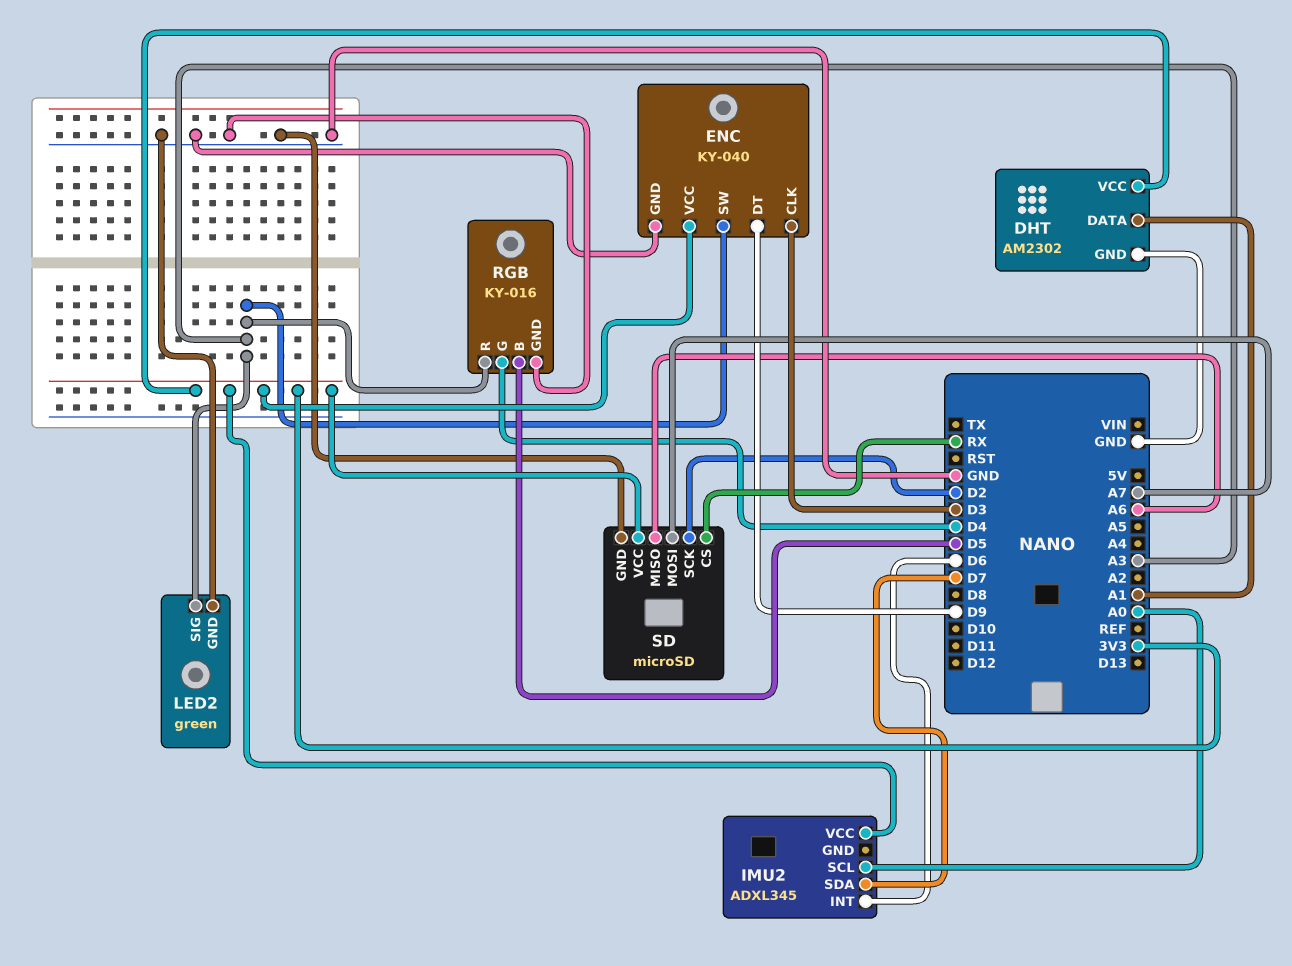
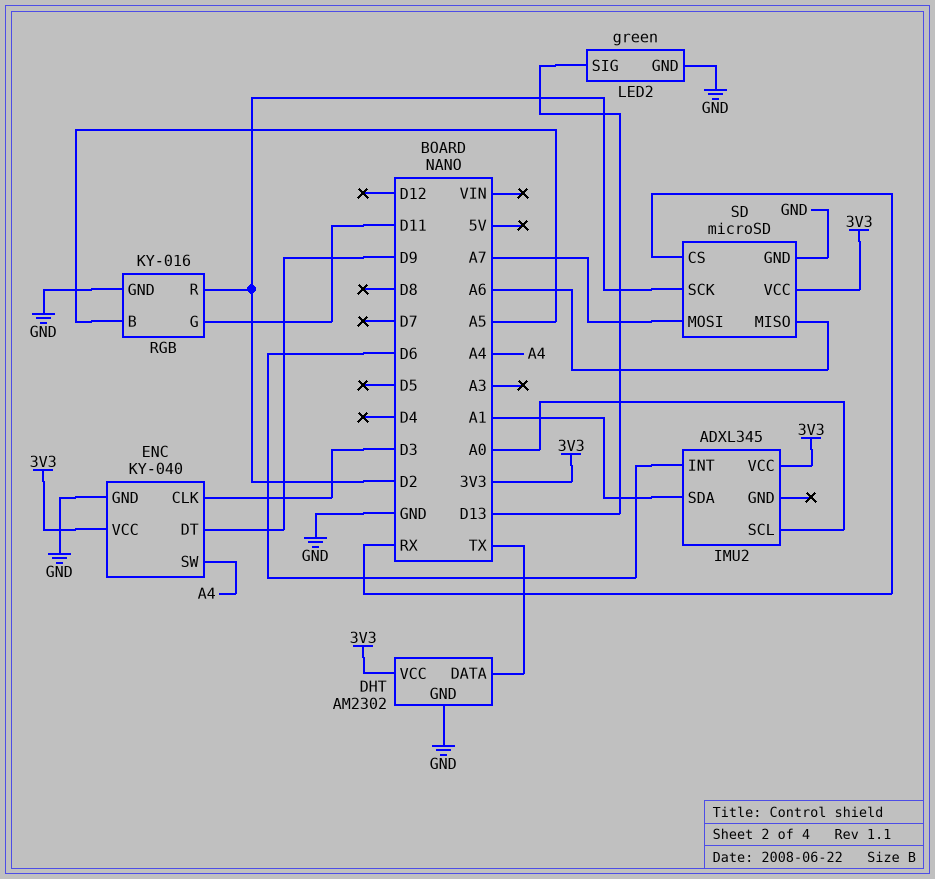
DHT pin DATA: A1 -> TX
ENC pin SW: A3 -> A4
IMU2 pin SDA: D7 -> A1
LED2 pin SIG: A3 -> D13
RGB pin B: D5 -> A5
RGB pin G: D4 -> D11
RGB pin R: A3 -> D2

